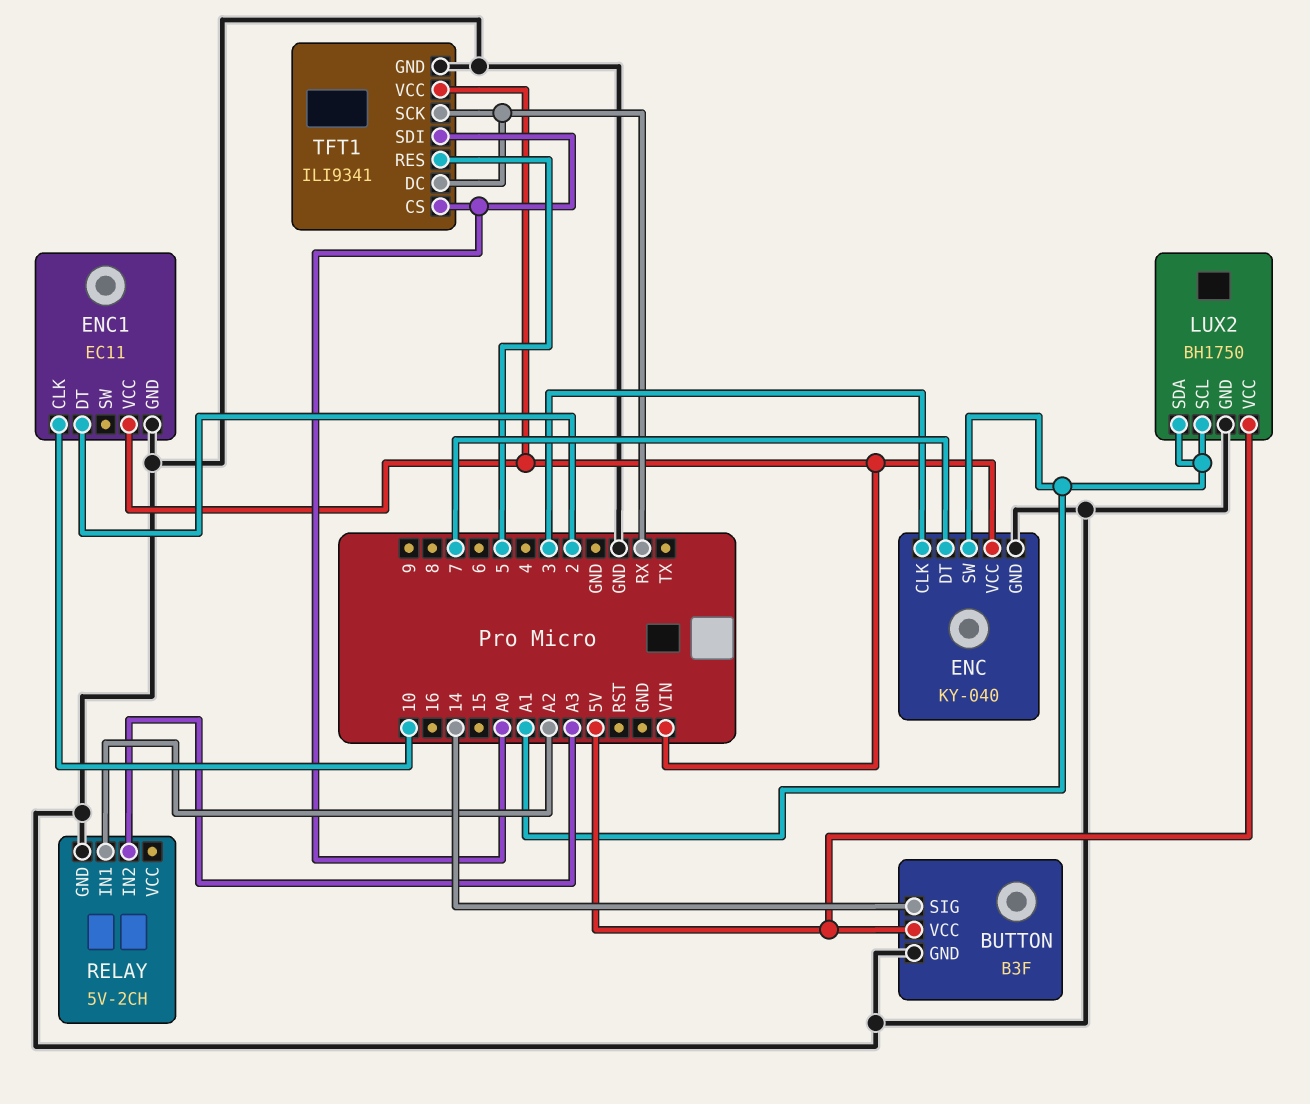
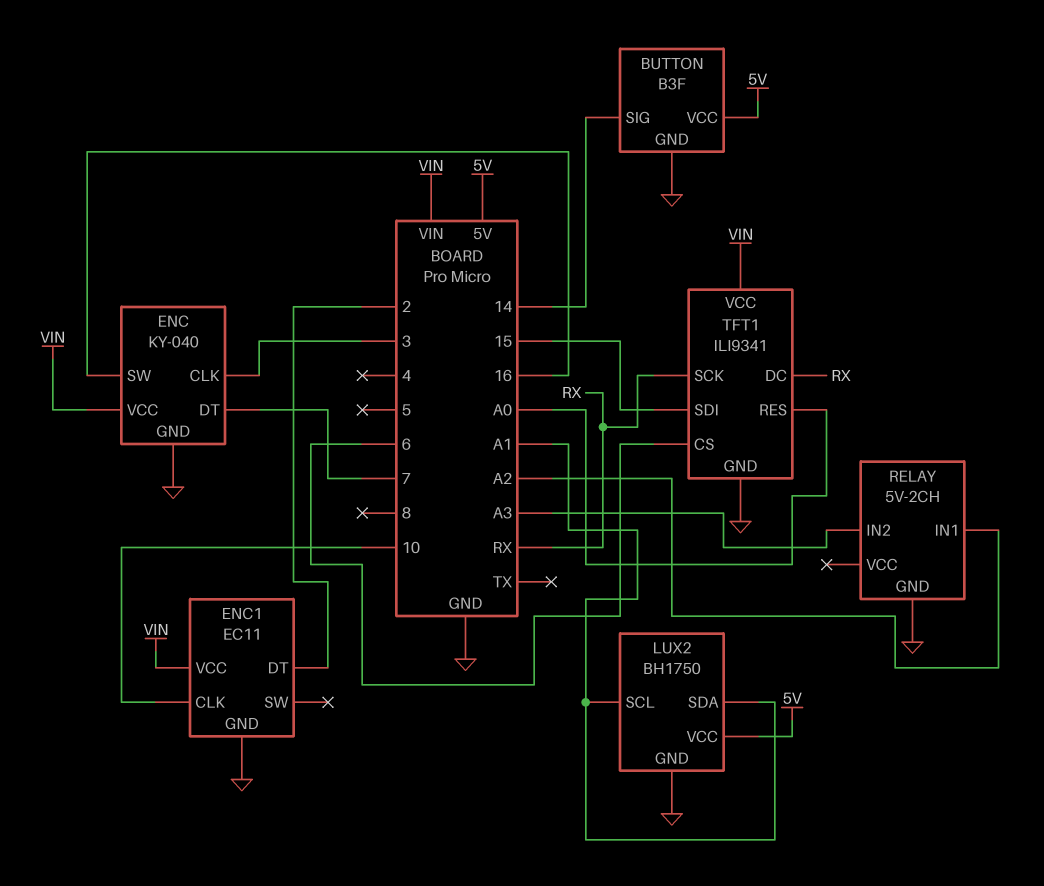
ENC pin SW: A1 -> 16
TFT1 pin CS: A0 -> 6
TFT1 pin RES: 5 -> A0
TFT1 pin SDI: A0 -> 15

